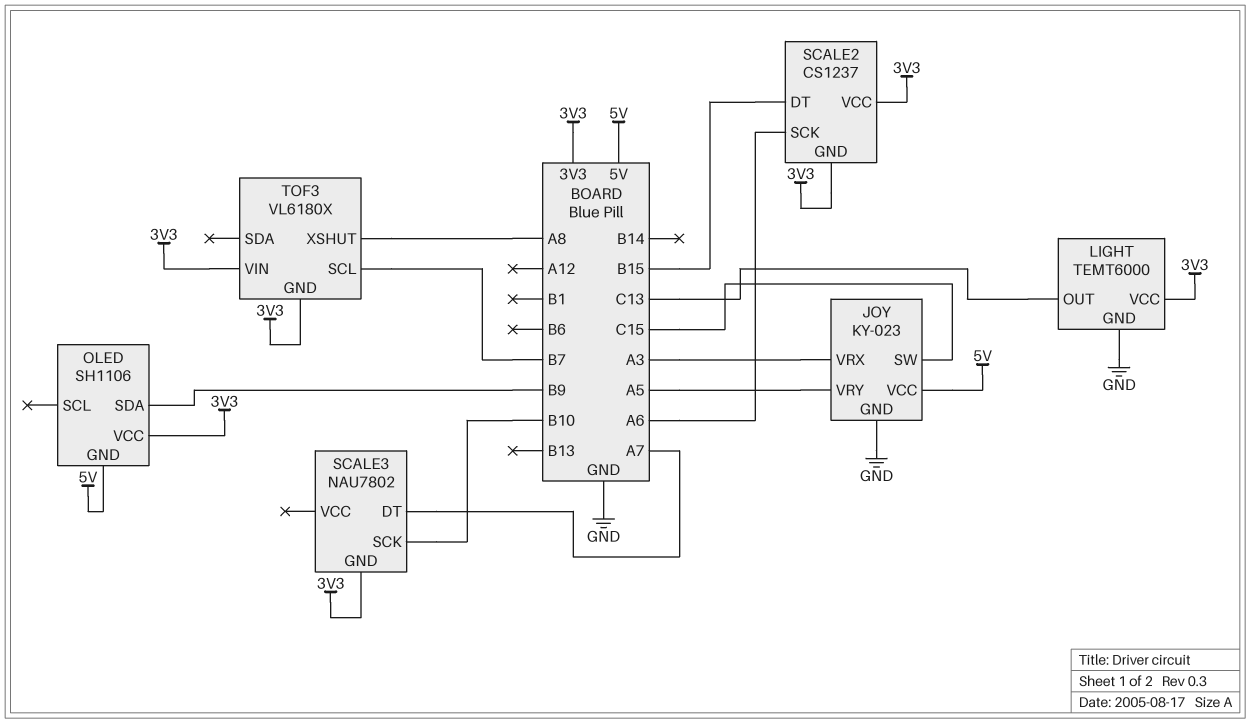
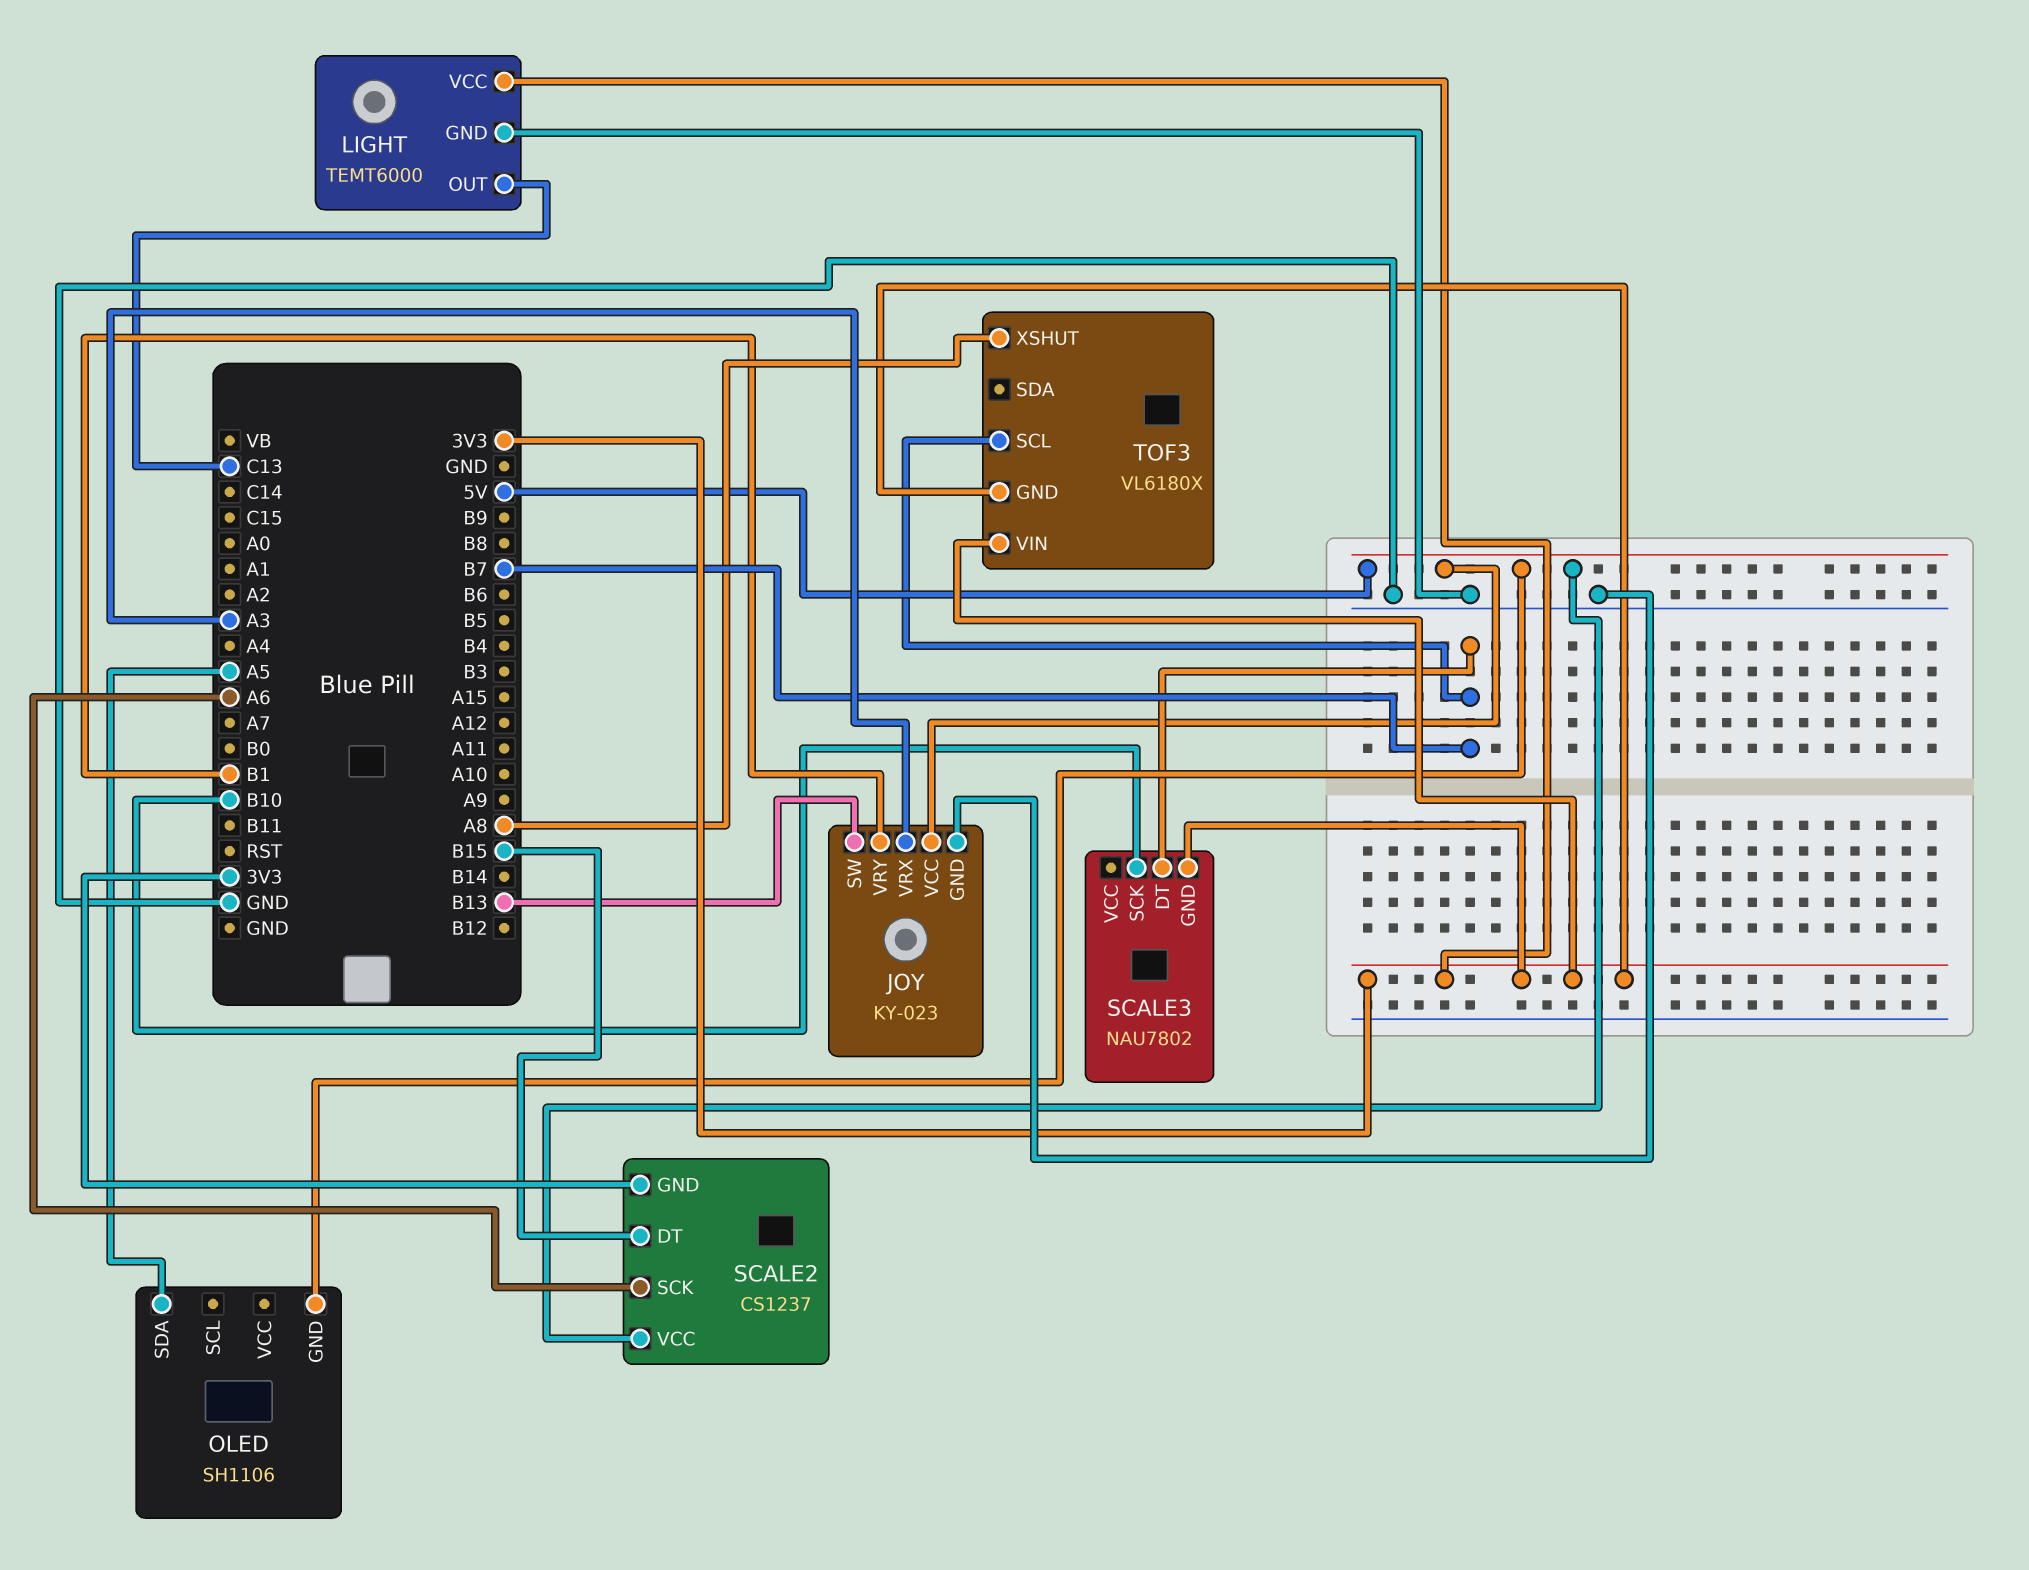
JOY pin SW: C15 -> B13
JOY pin VRY: A5 -> B1
OLED pin SDA: B9 -> A5
OLED pin VCC: 3V3 -> none
SCALE2 pin VCC: 3V3 -> 5V
SCALE3 pin DT: A7 -> B7

